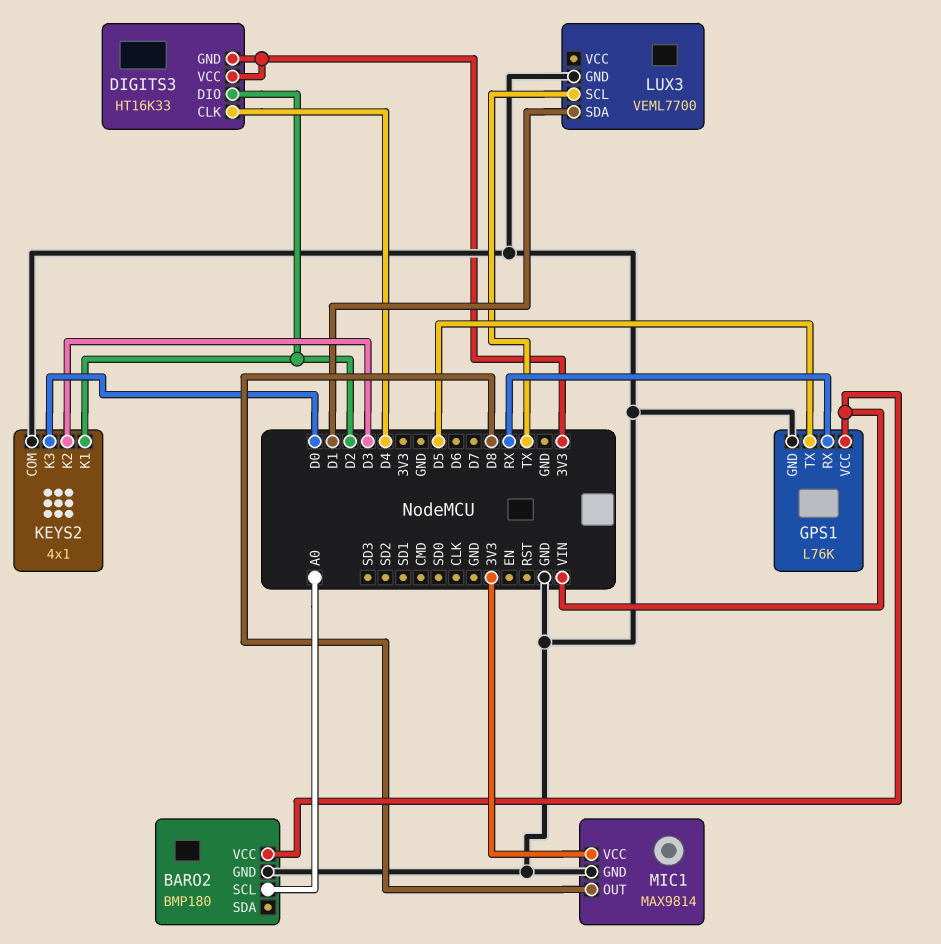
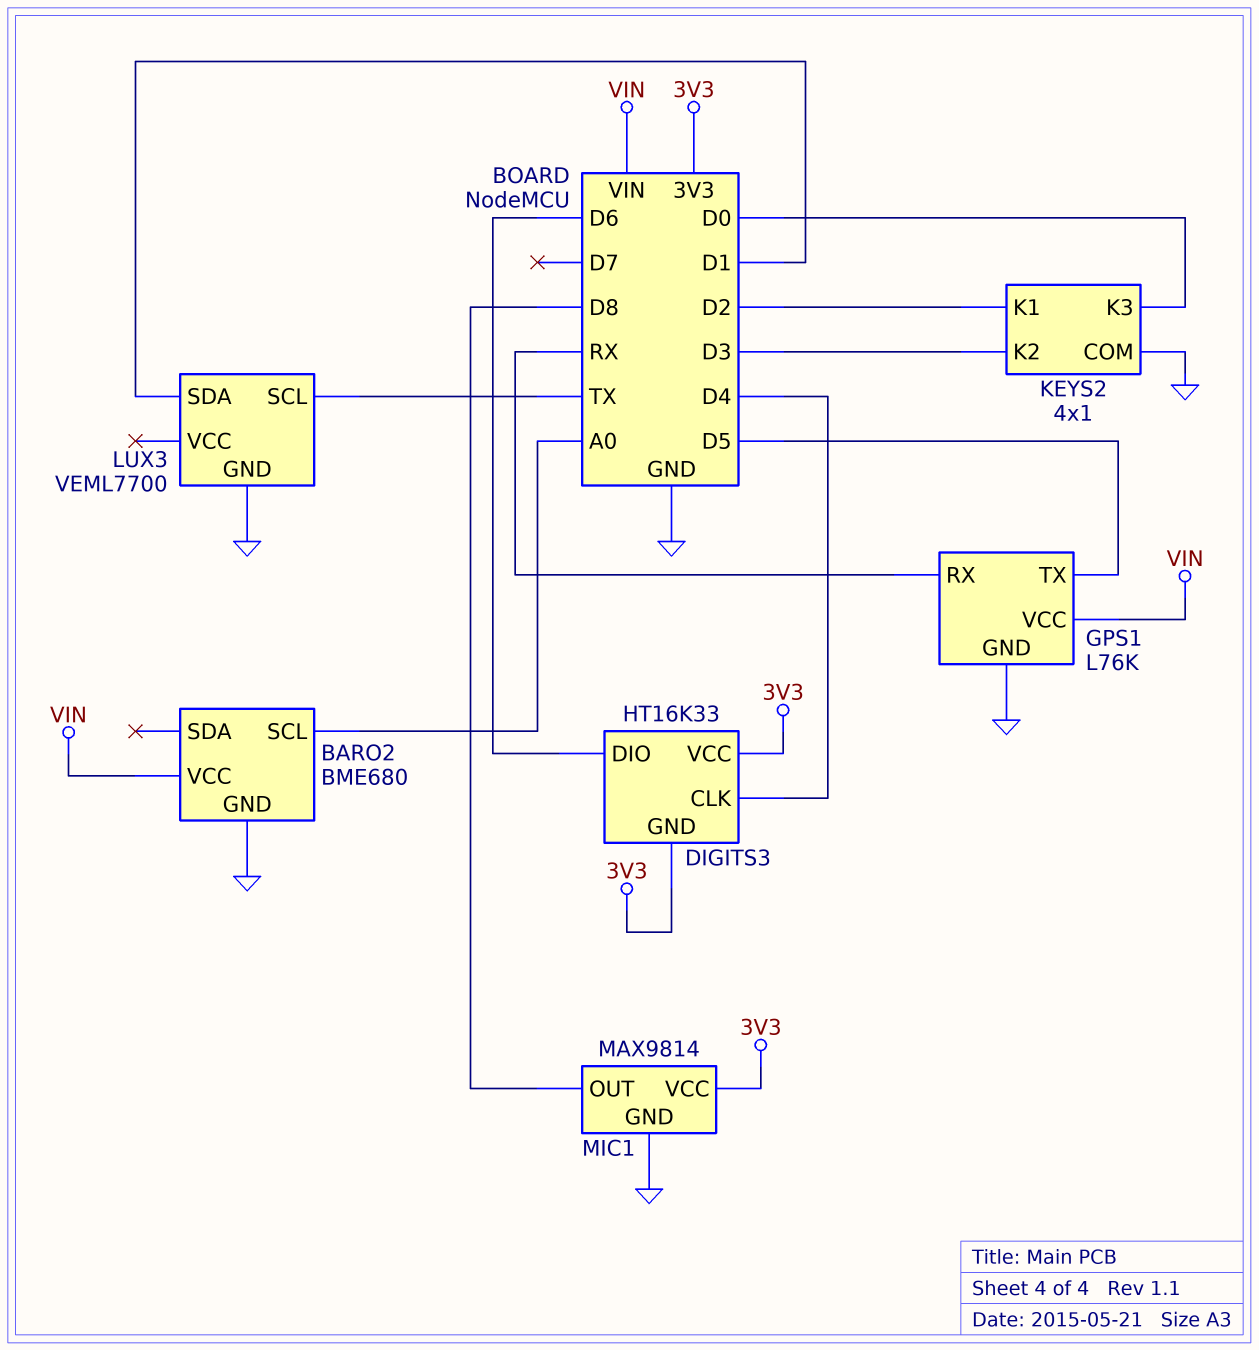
BARO2: BMP180 -> BME680
DIGITS3 pin DIO: D2 -> D6

